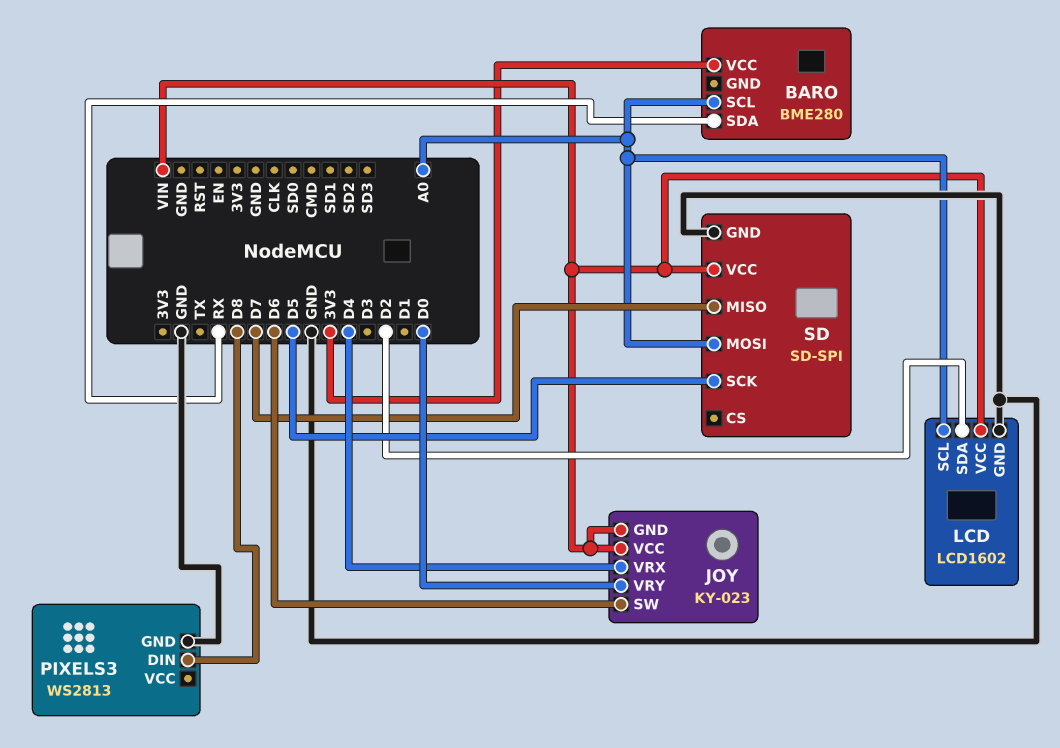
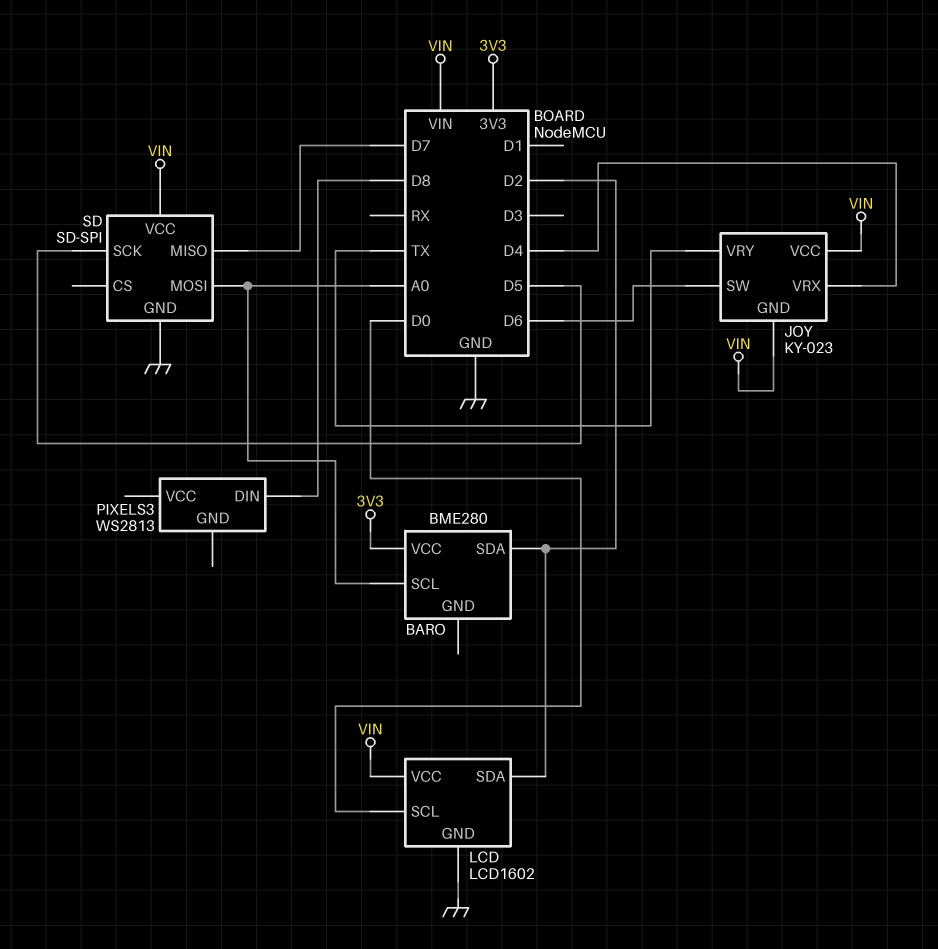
BARO pin SDA: RX -> D2
JOY pin VRY: D0 -> TX
LCD pin SCL: A0 -> D0
PIXELS3 pin GND: GND -> none

